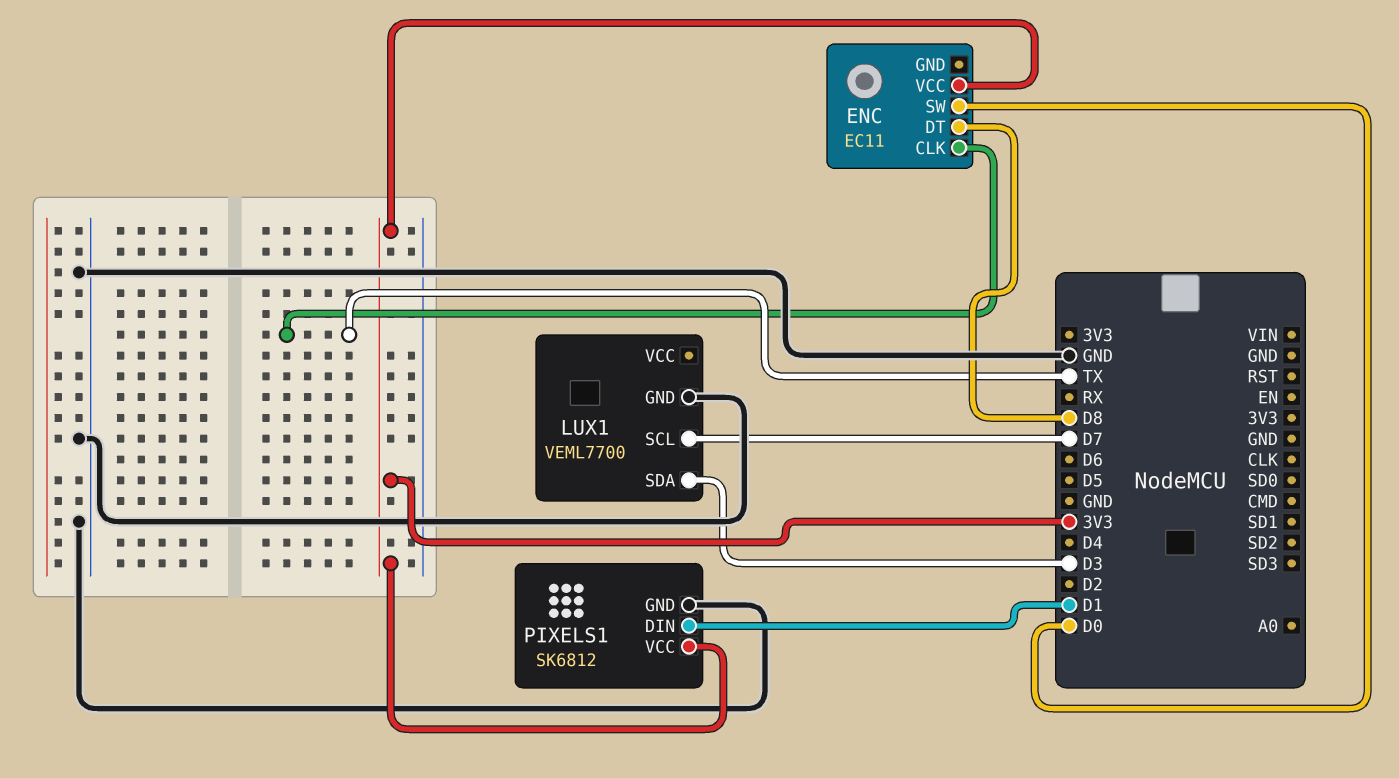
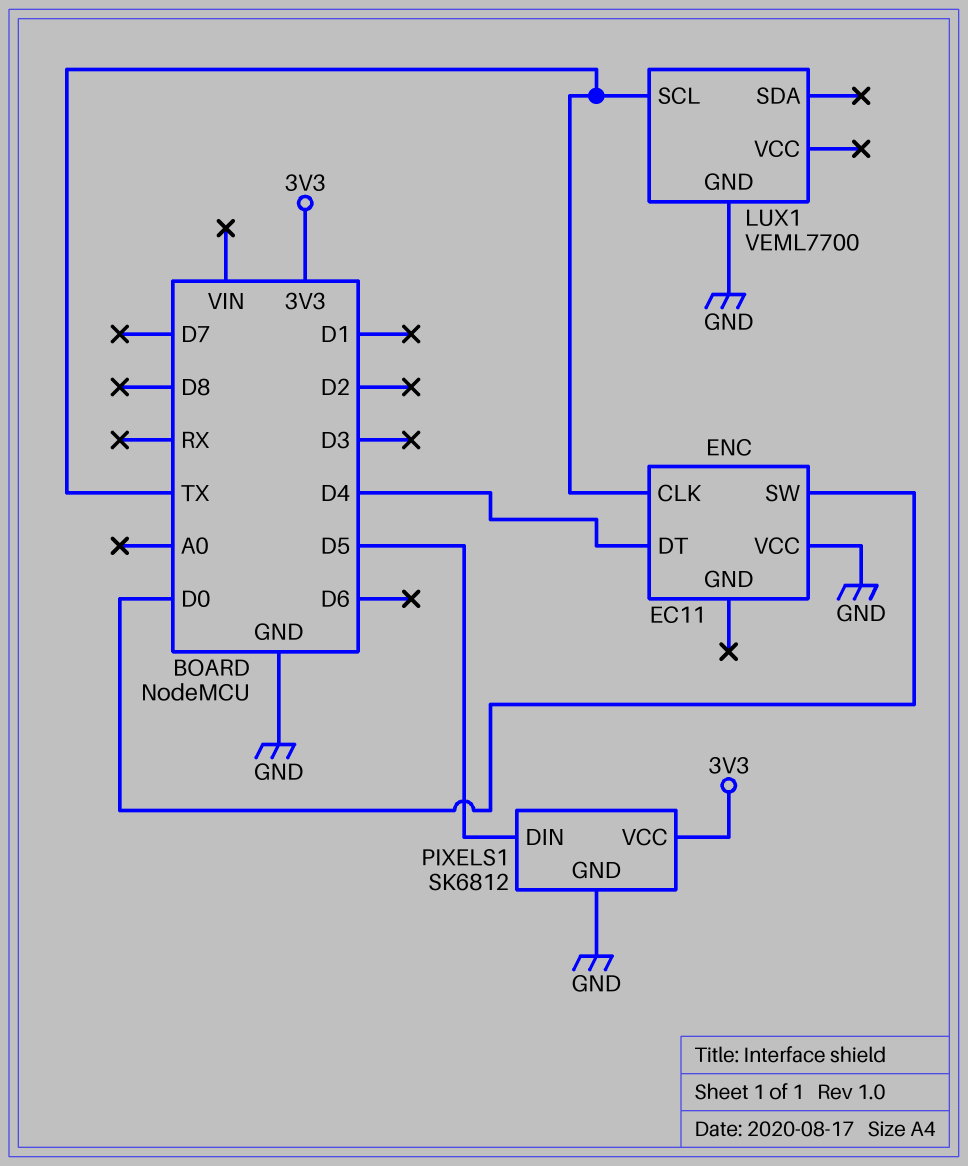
ENC pin DT: D8 -> D4
ENC pin VCC: 3V3 -> GND
LUX1 pin SCL: D7 -> TX
LUX1 pin SDA: D3 -> none
PIXELS1 pin DIN: D1 -> D5

